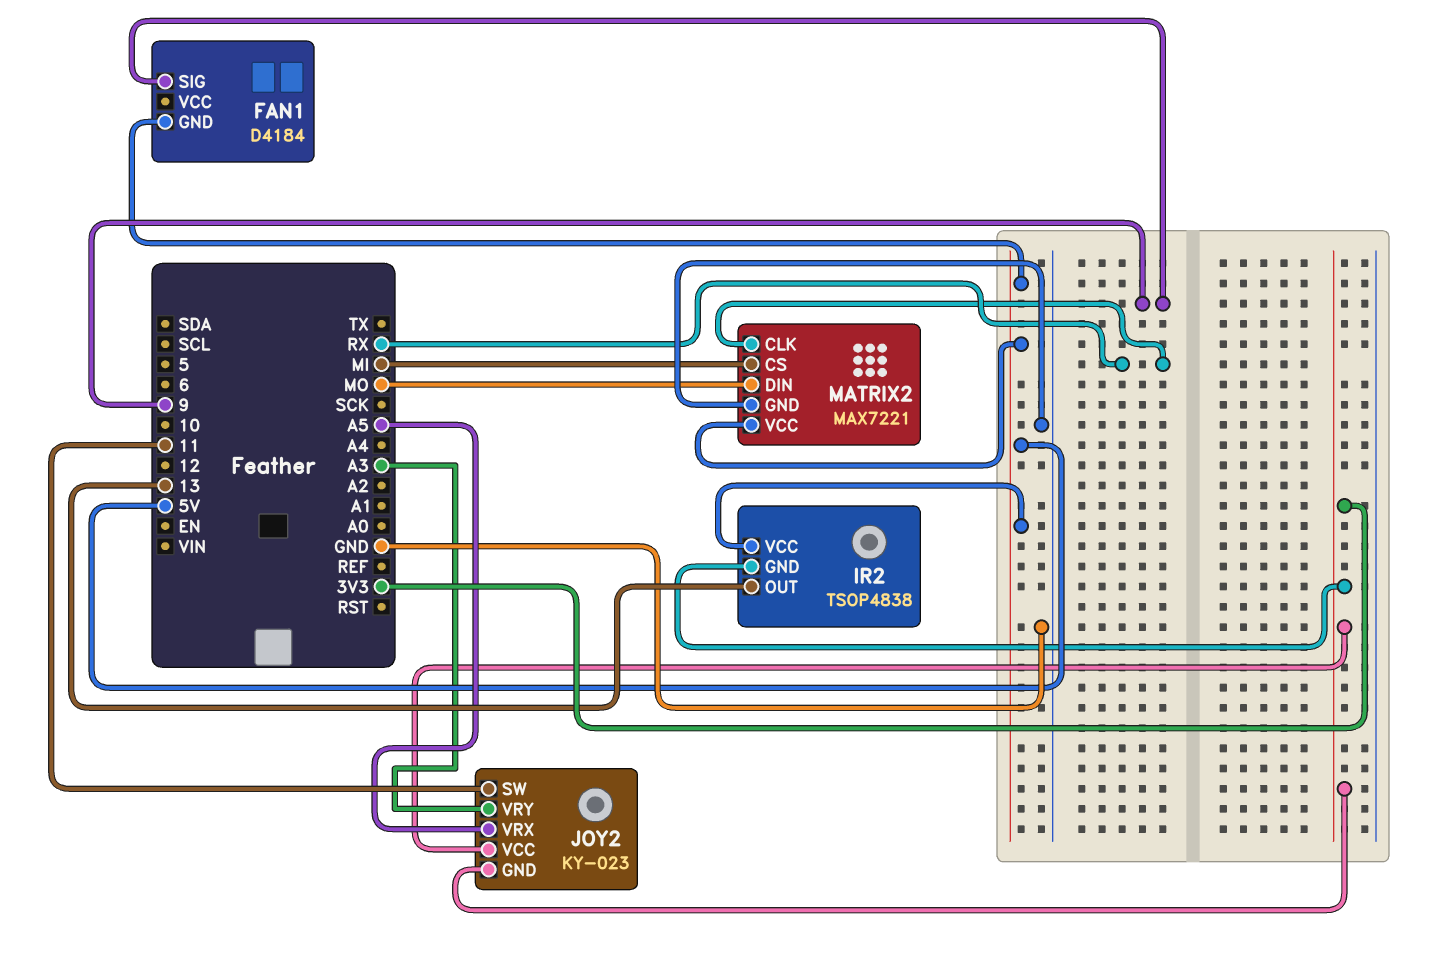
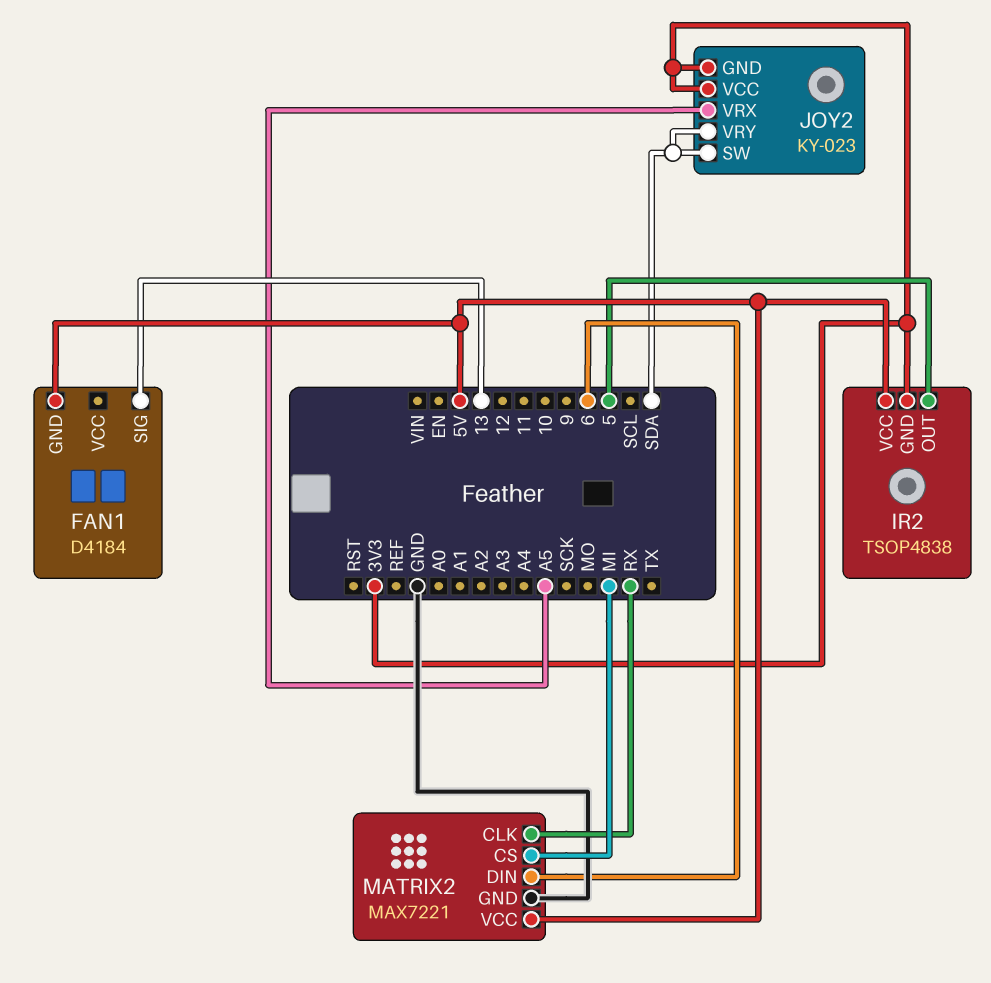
FAN1 pin SIG: 9 -> 13
IR2 pin OUT: 13 -> 5
JOY2 pin SW: 11 -> SDA
JOY2 pin VRY: A3 -> SDA
MATRIX2 pin DIN: MO -> 6

